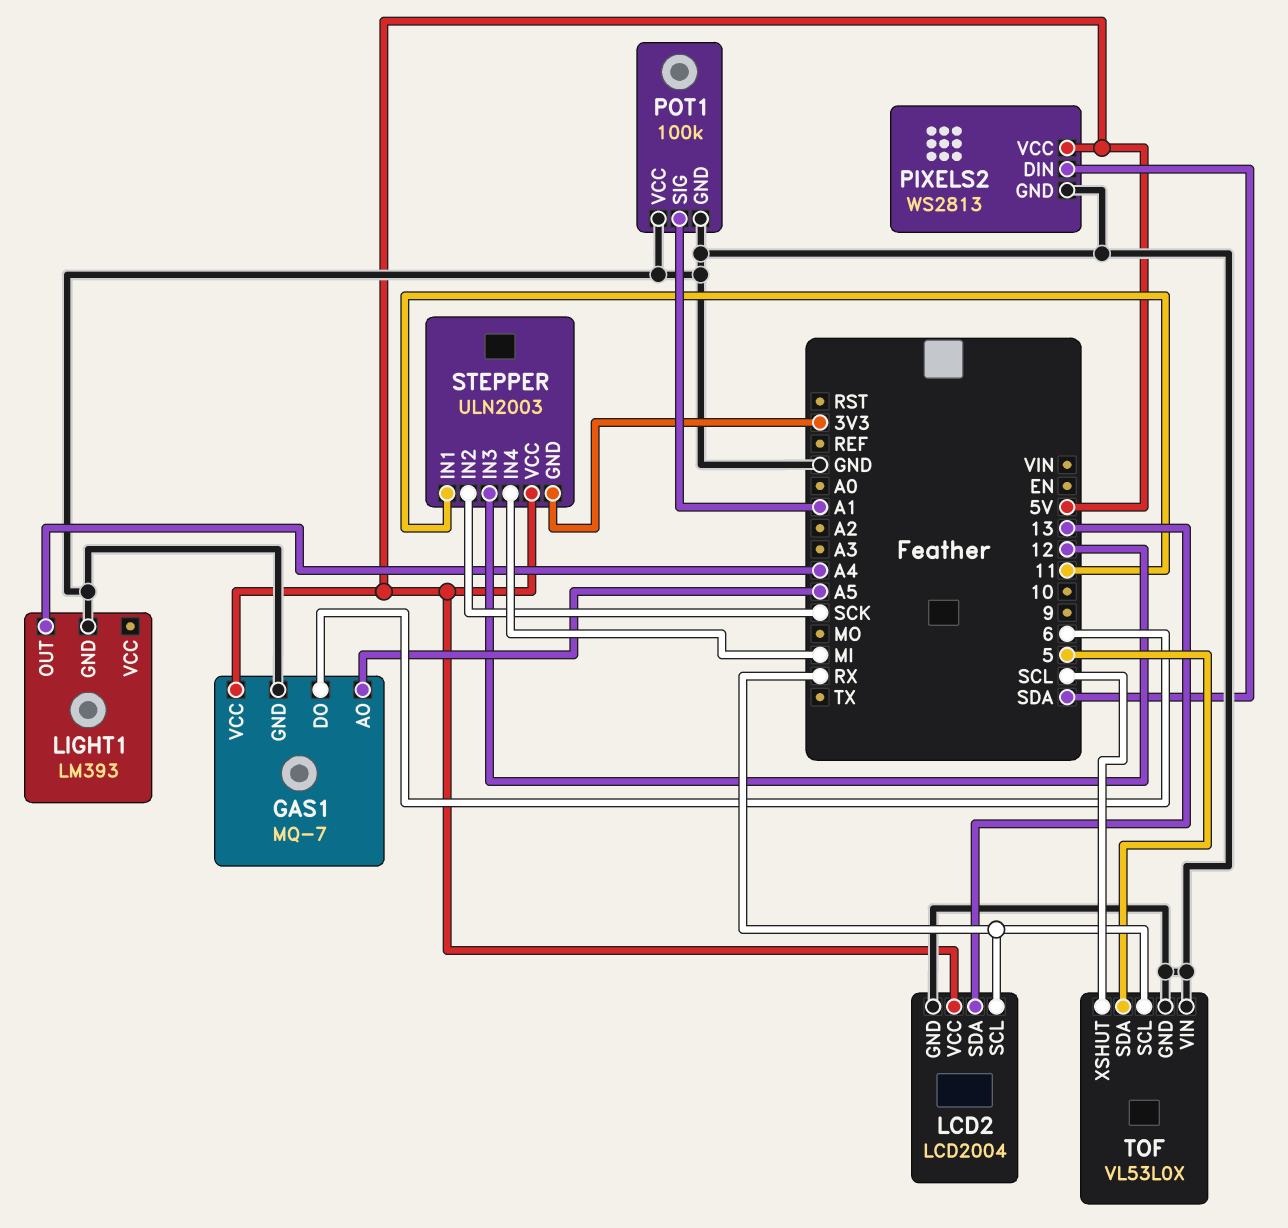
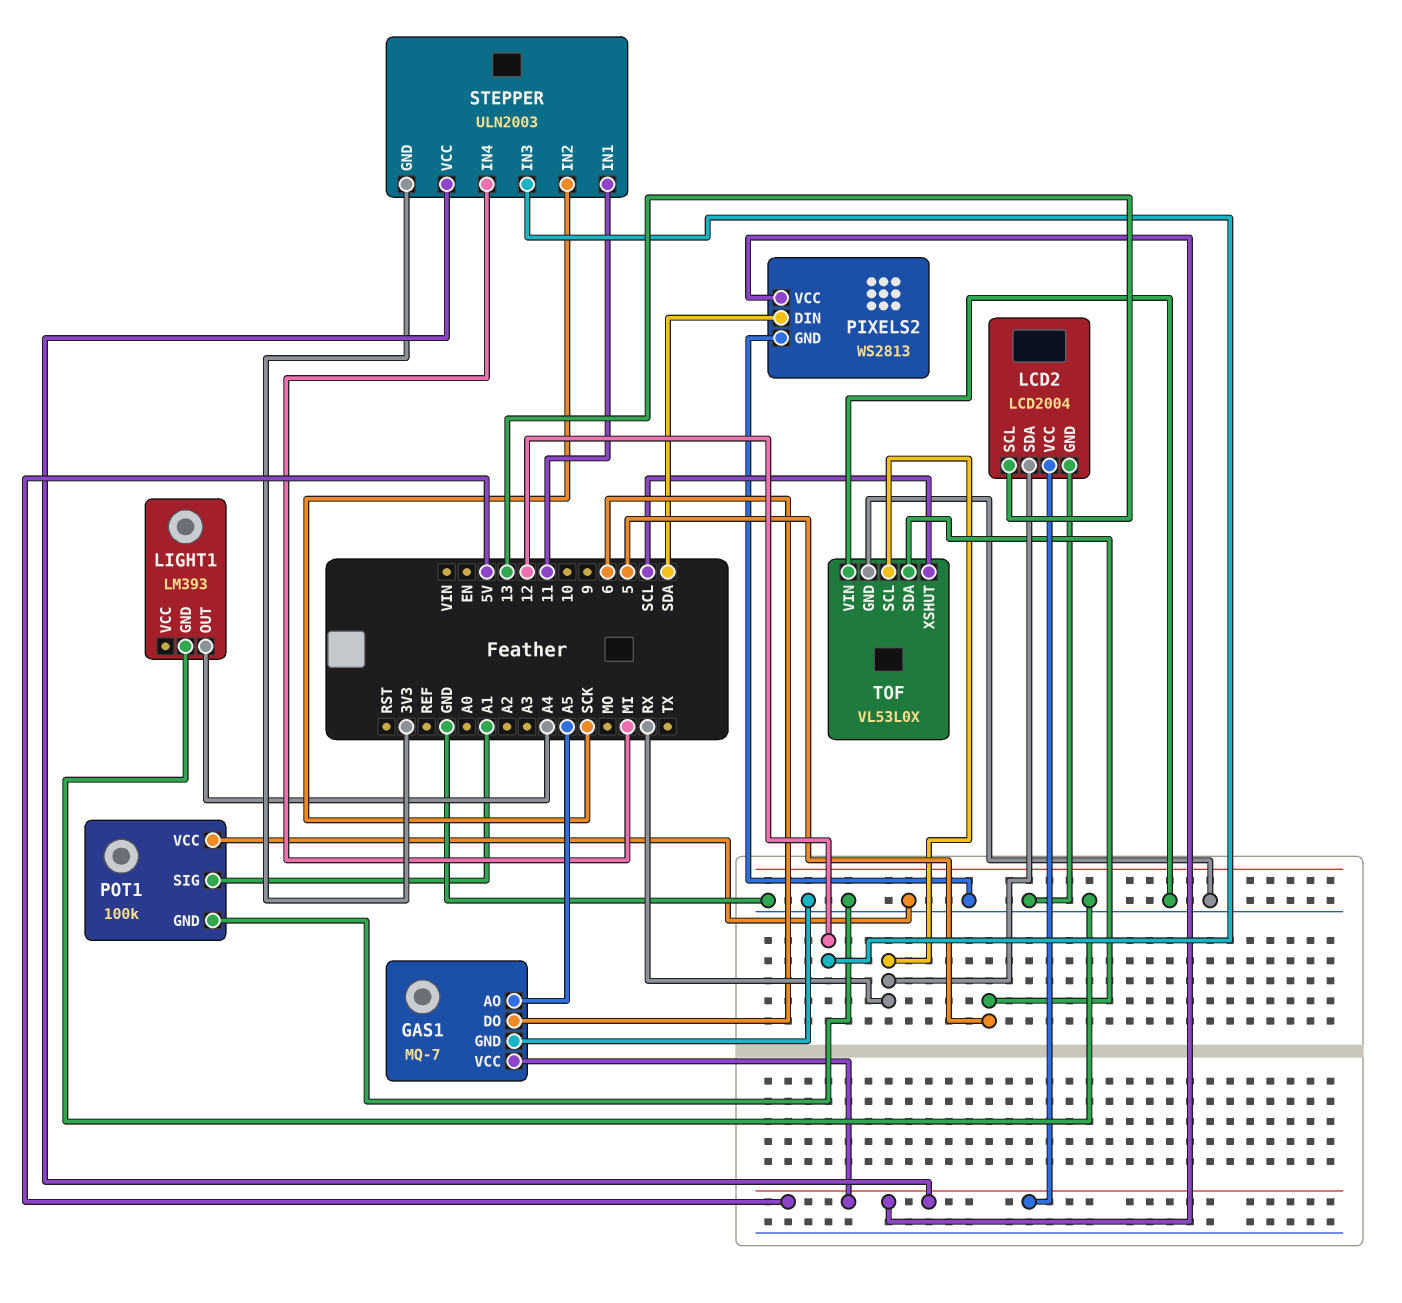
LCD2 pin SCL: RX -> 13
LCD2 pin SDA: 13 -> RX

